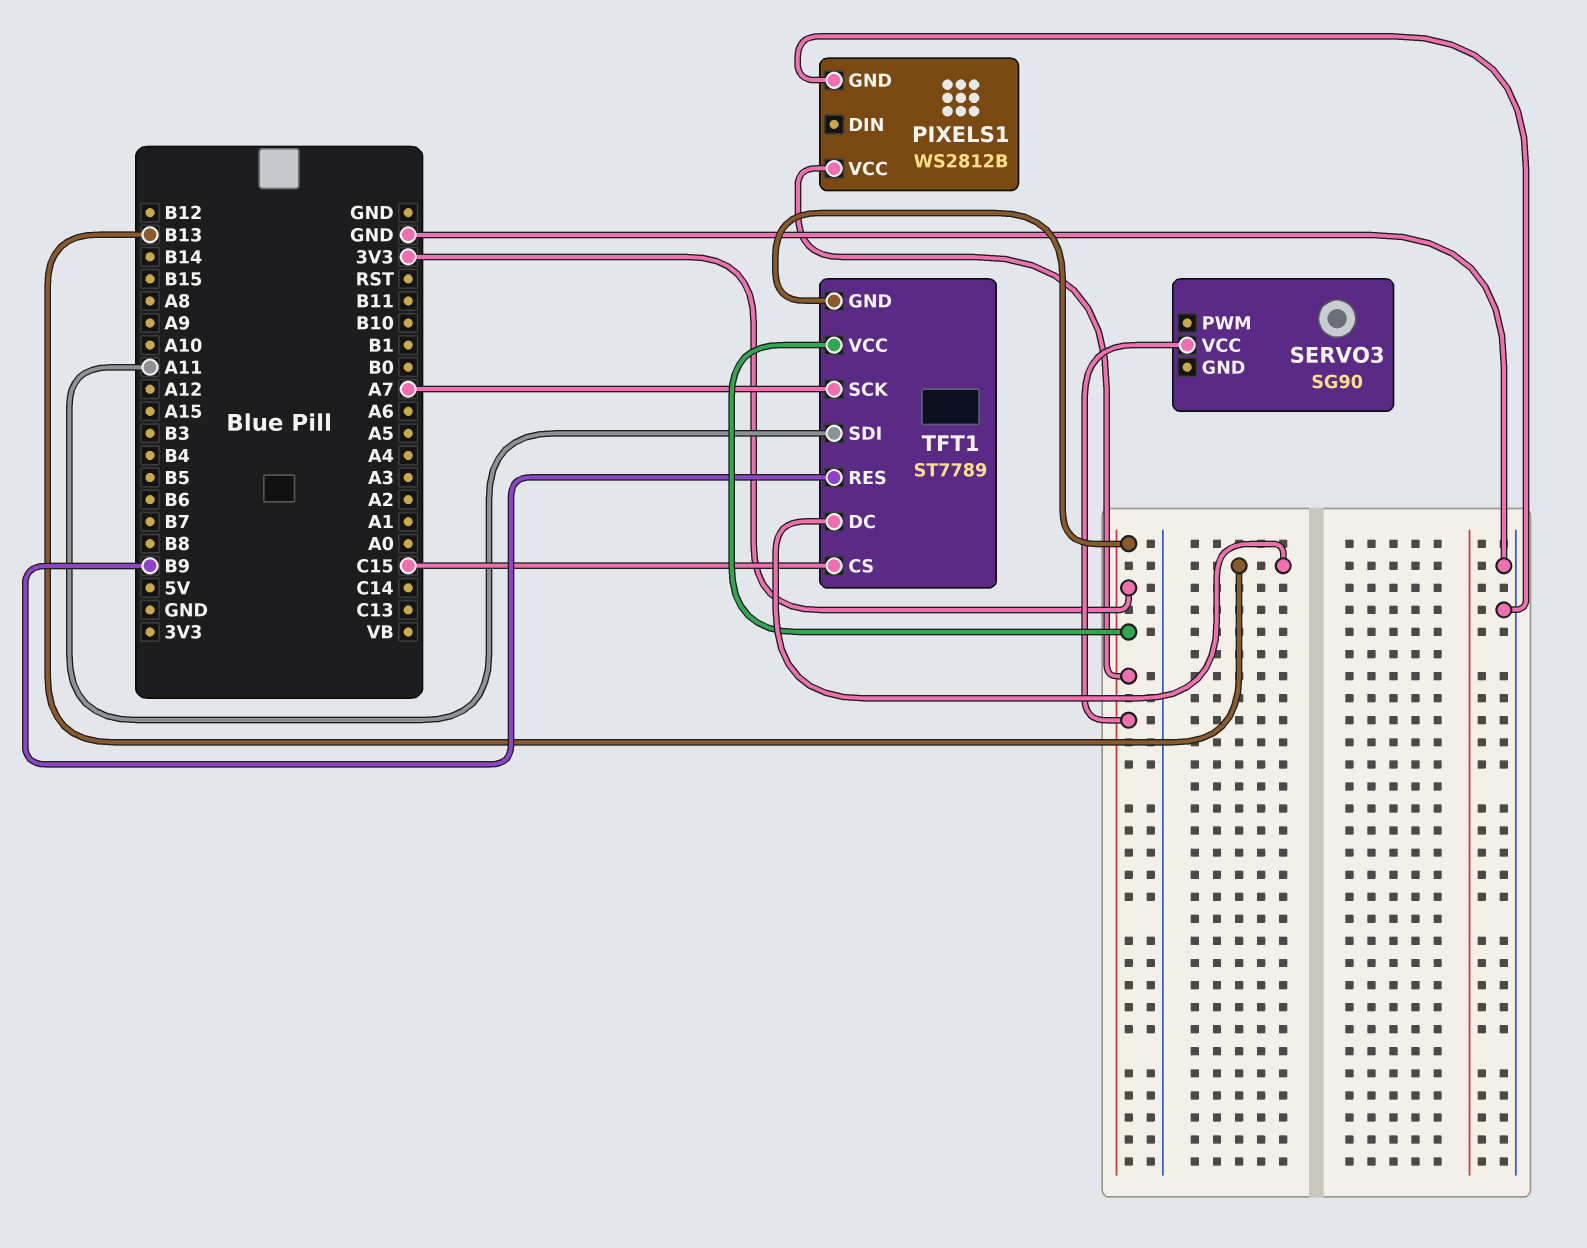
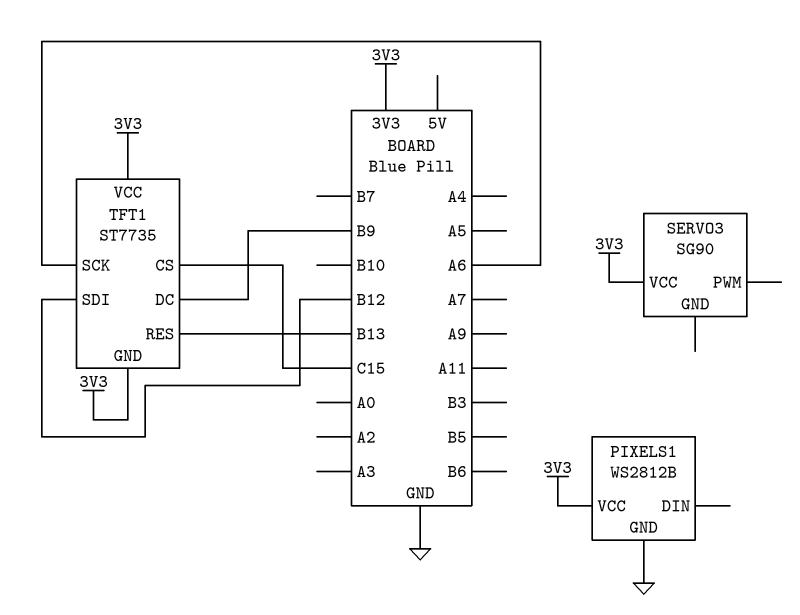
TFT1: ST7789 -> ST7735
TFT1 pin DC: B13 -> B9
TFT1 pin RES: B9 -> B13
TFT1 pin SCK: A7 -> A6
TFT1 pin SDI: A11 -> B12

